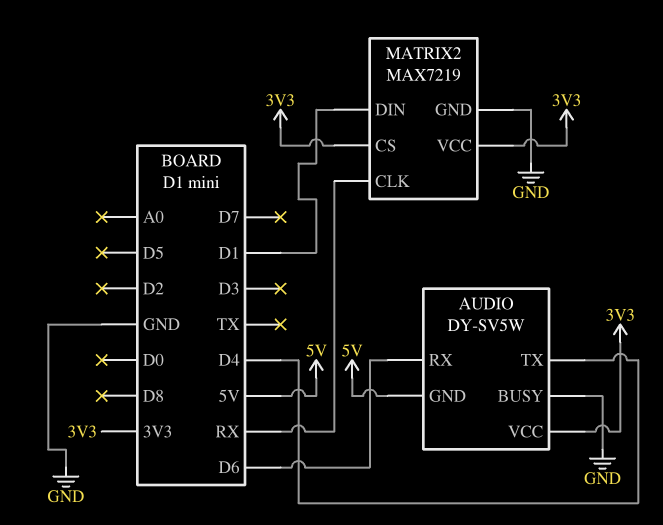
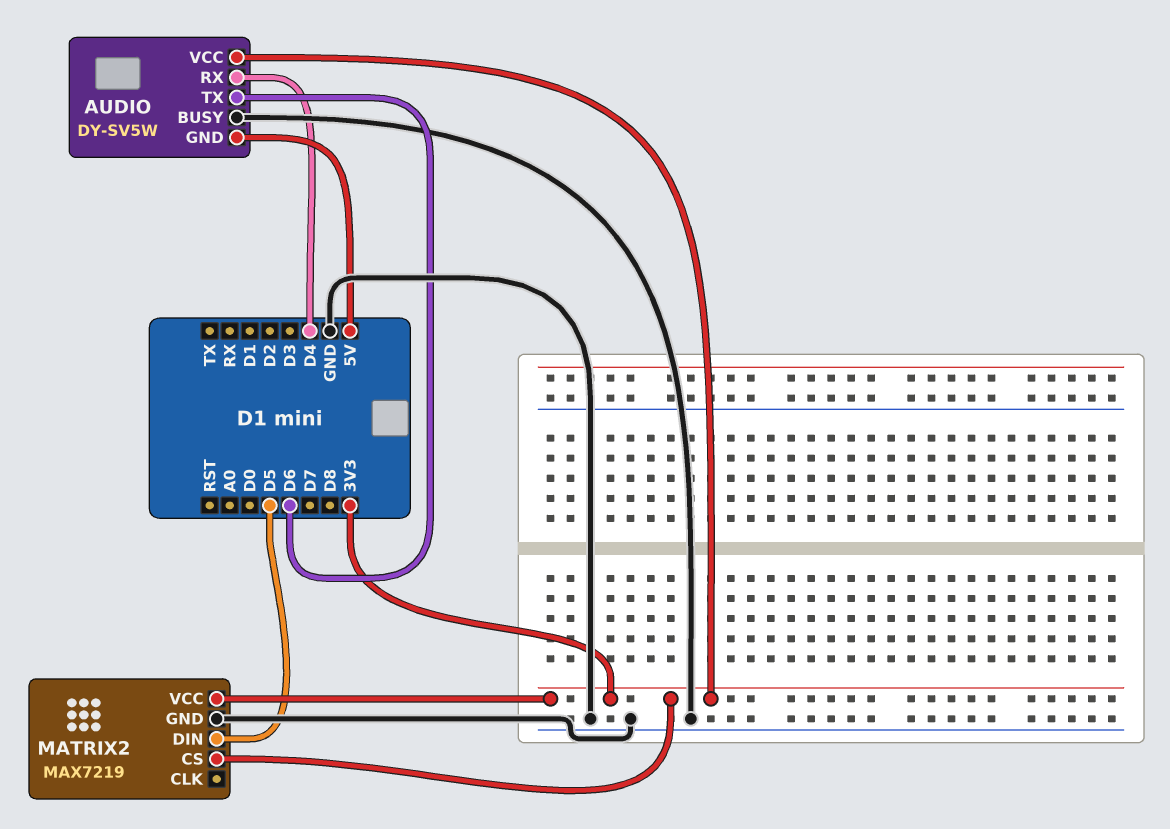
AUDIO pin RX: D6 -> D4
AUDIO pin TX: D4 -> D6
MATRIX2 pin CLK: RX -> none
MATRIX2 pin DIN: D1 -> D5

